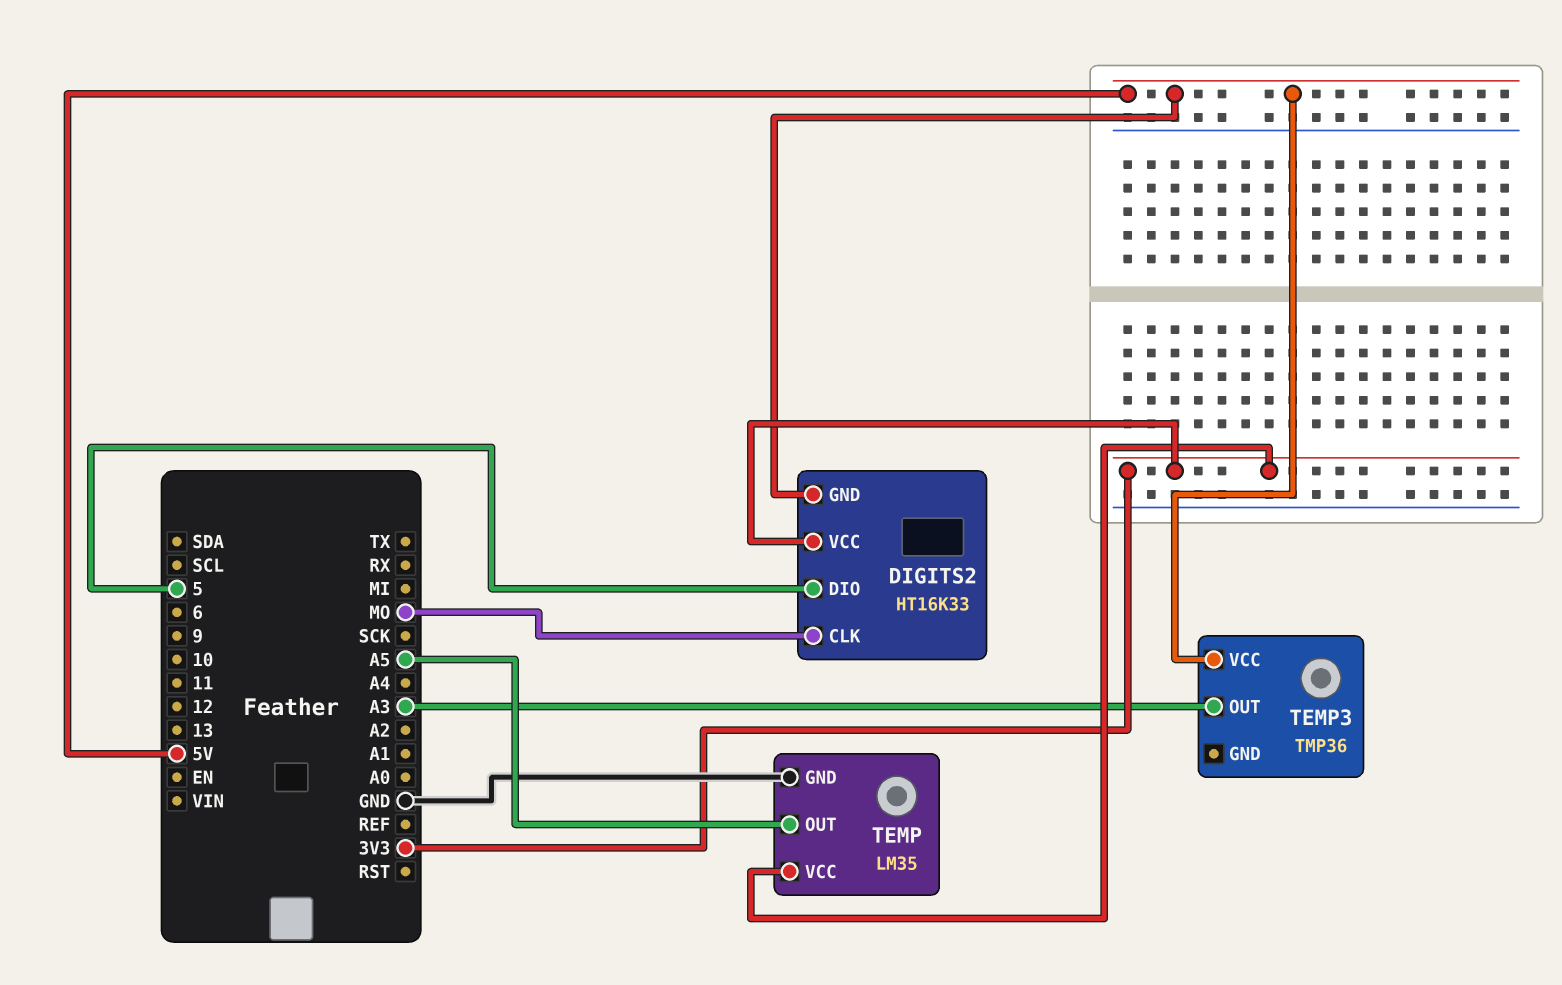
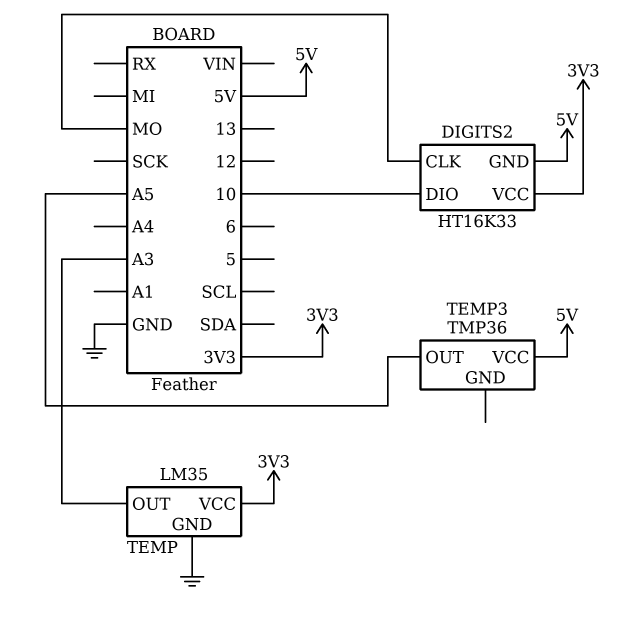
DIGITS2 pin DIO: 5 -> 10
TEMP pin OUT: A5 -> A3
TEMP3 pin OUT: A3 -> A5

